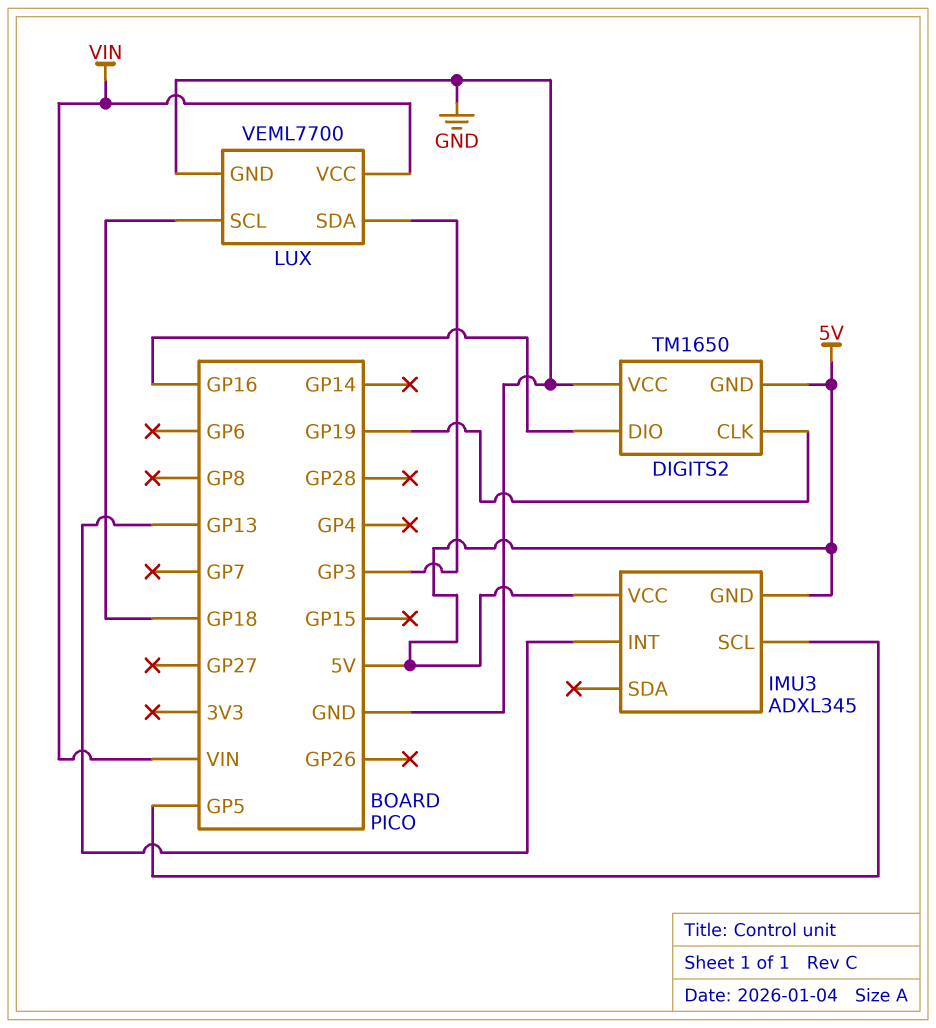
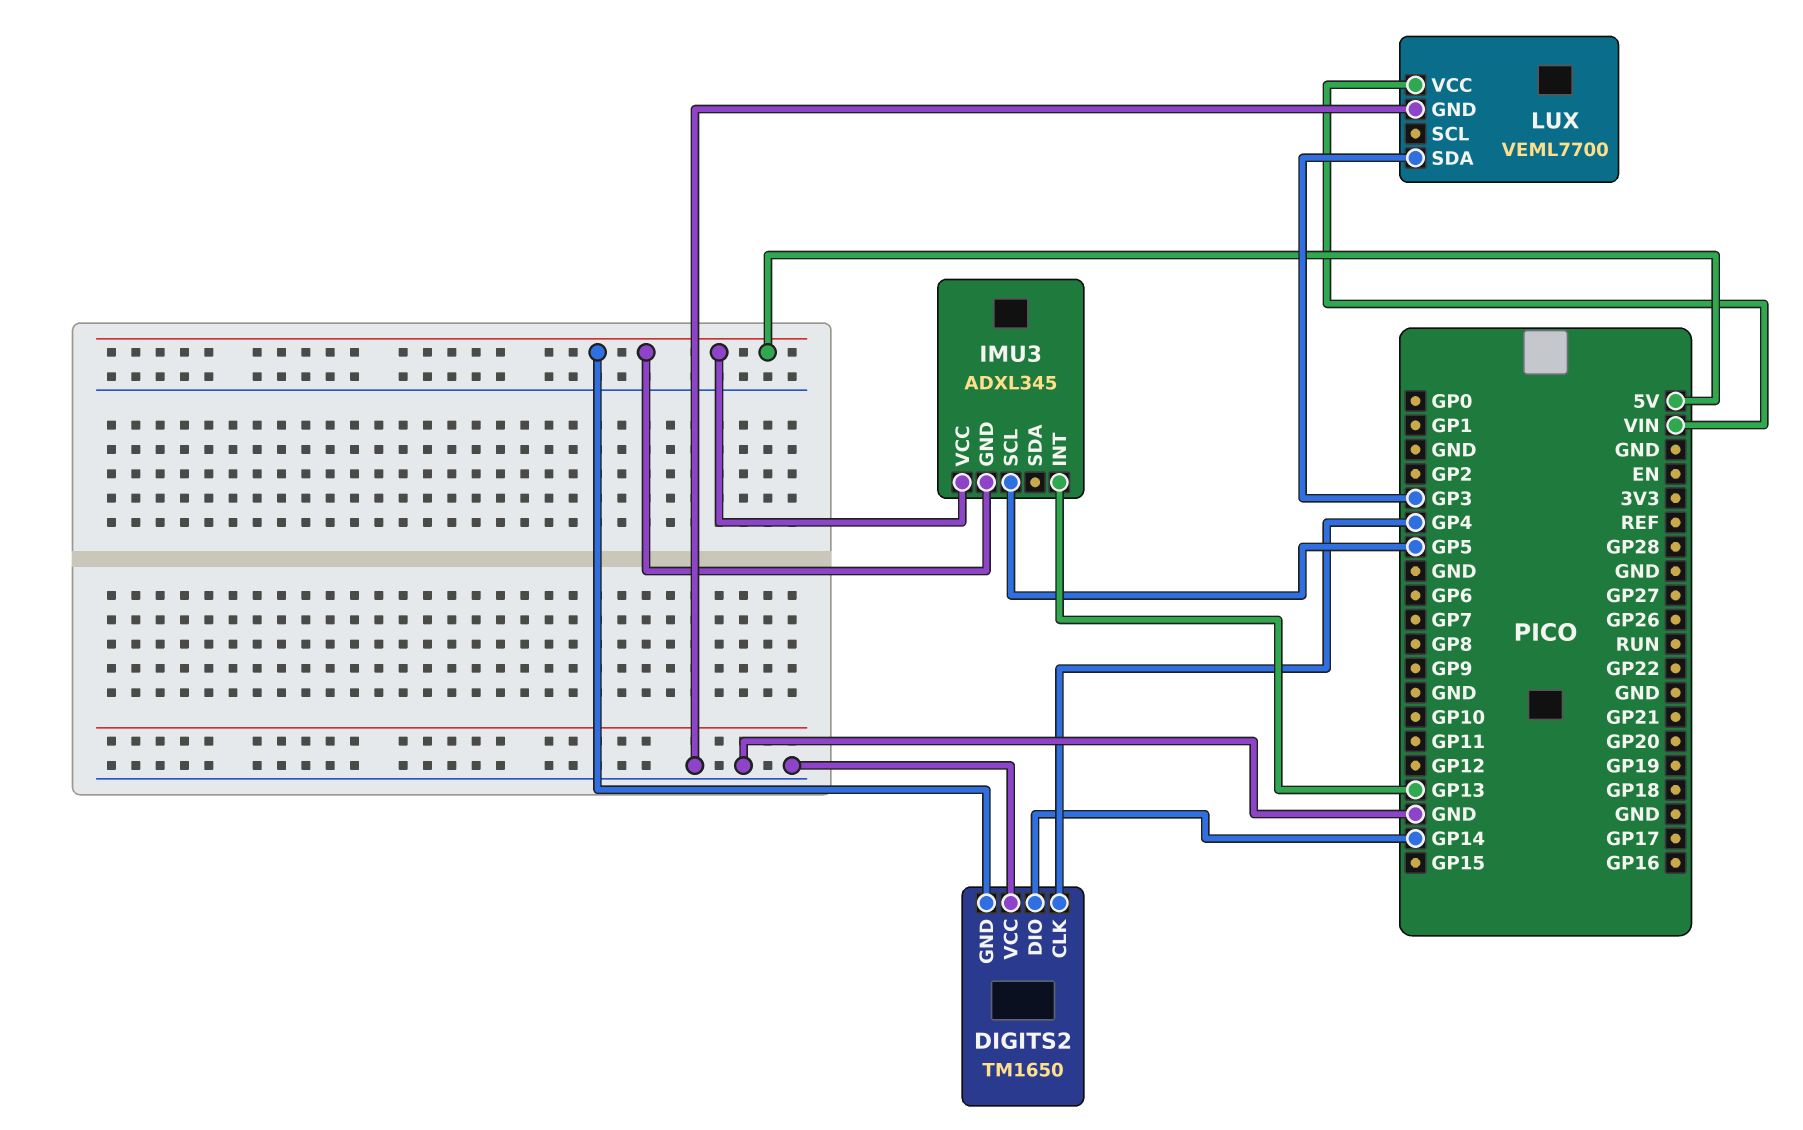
DIGITS2 pin CLK: GP19 -> GP4
DIGITS2 pin DIO: GP16 -> GP14
LUX pin SCL: GP18 -> none

